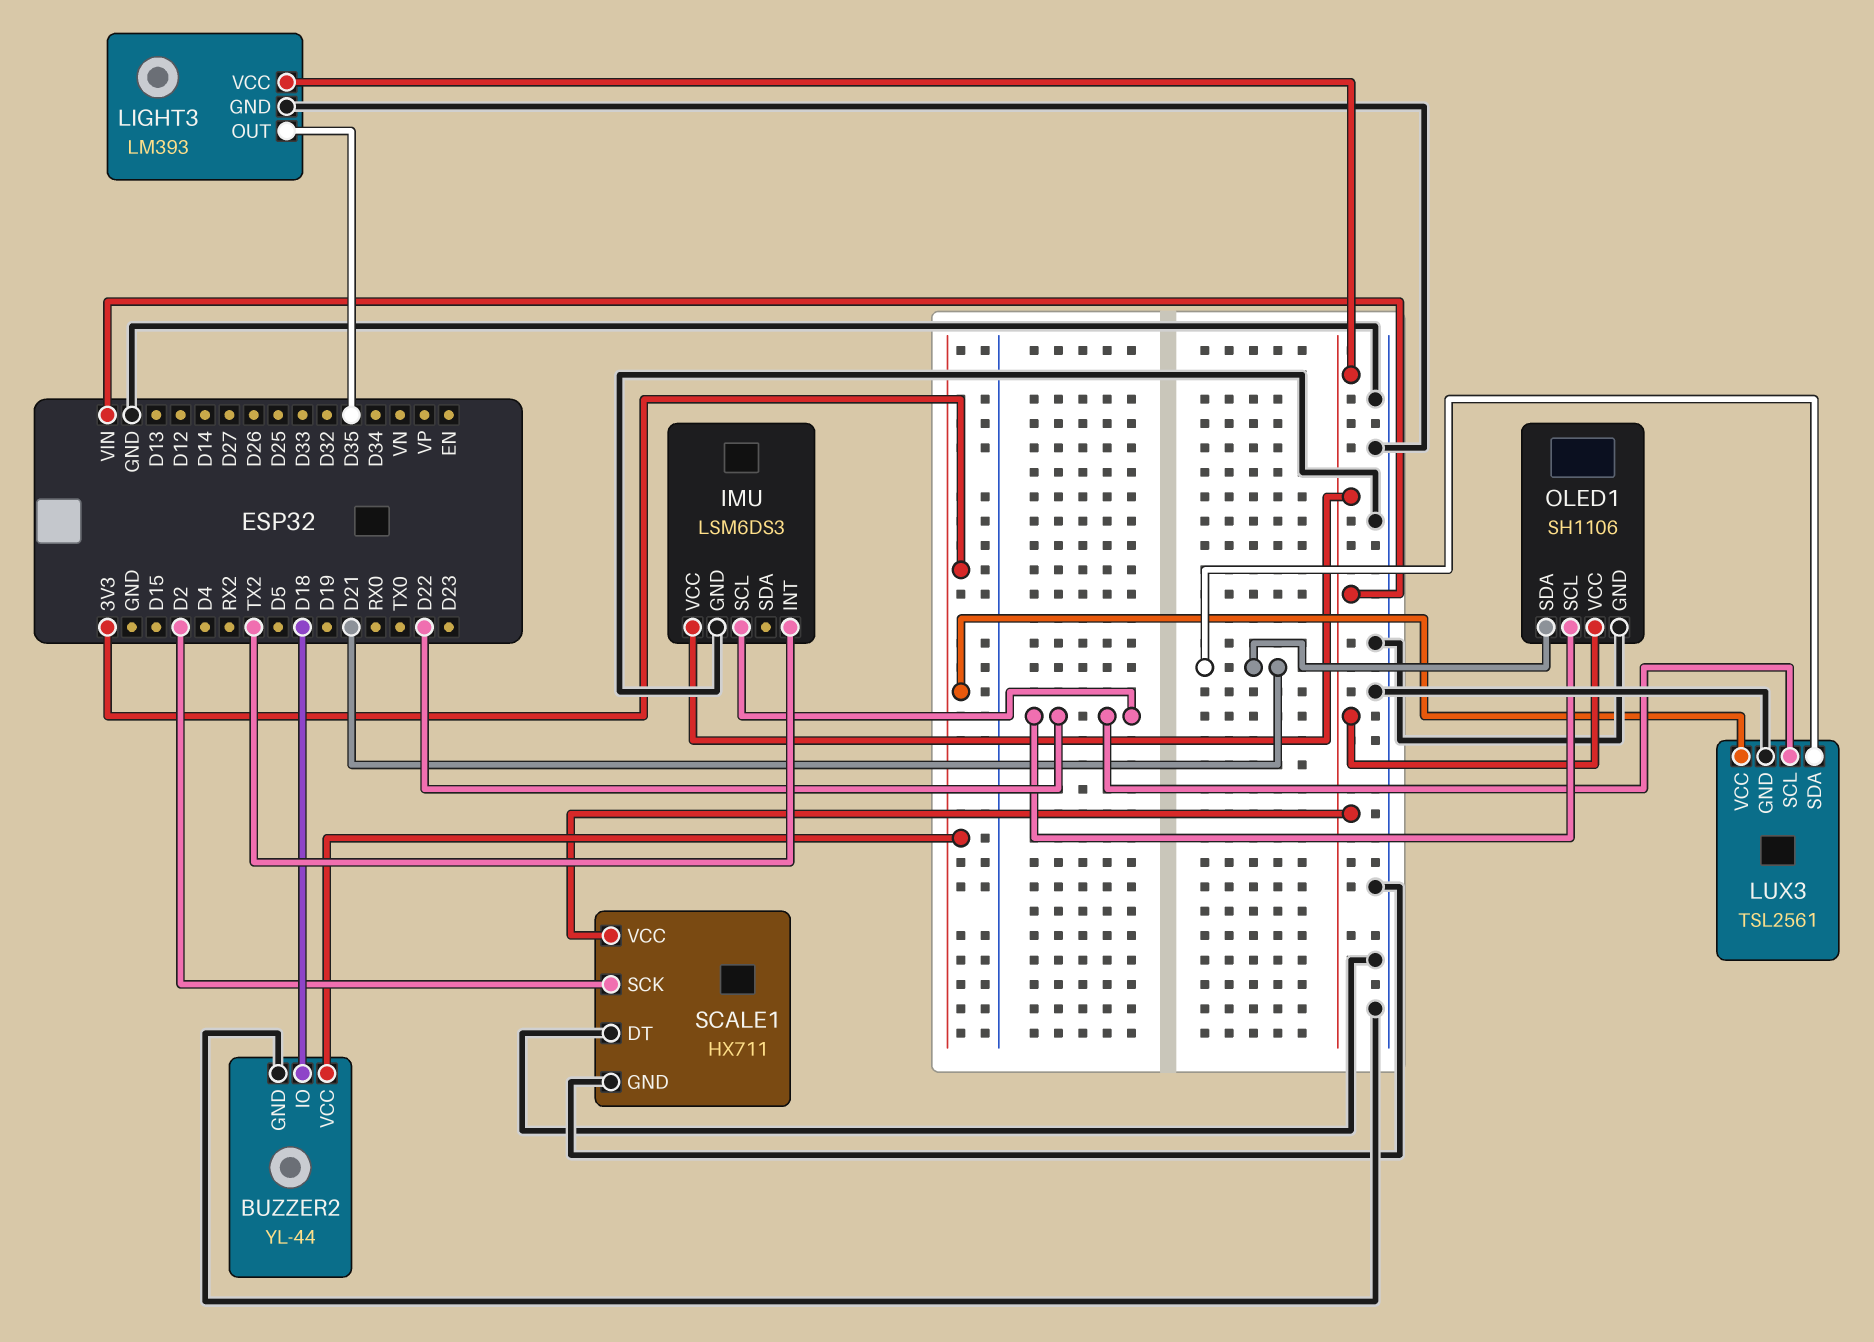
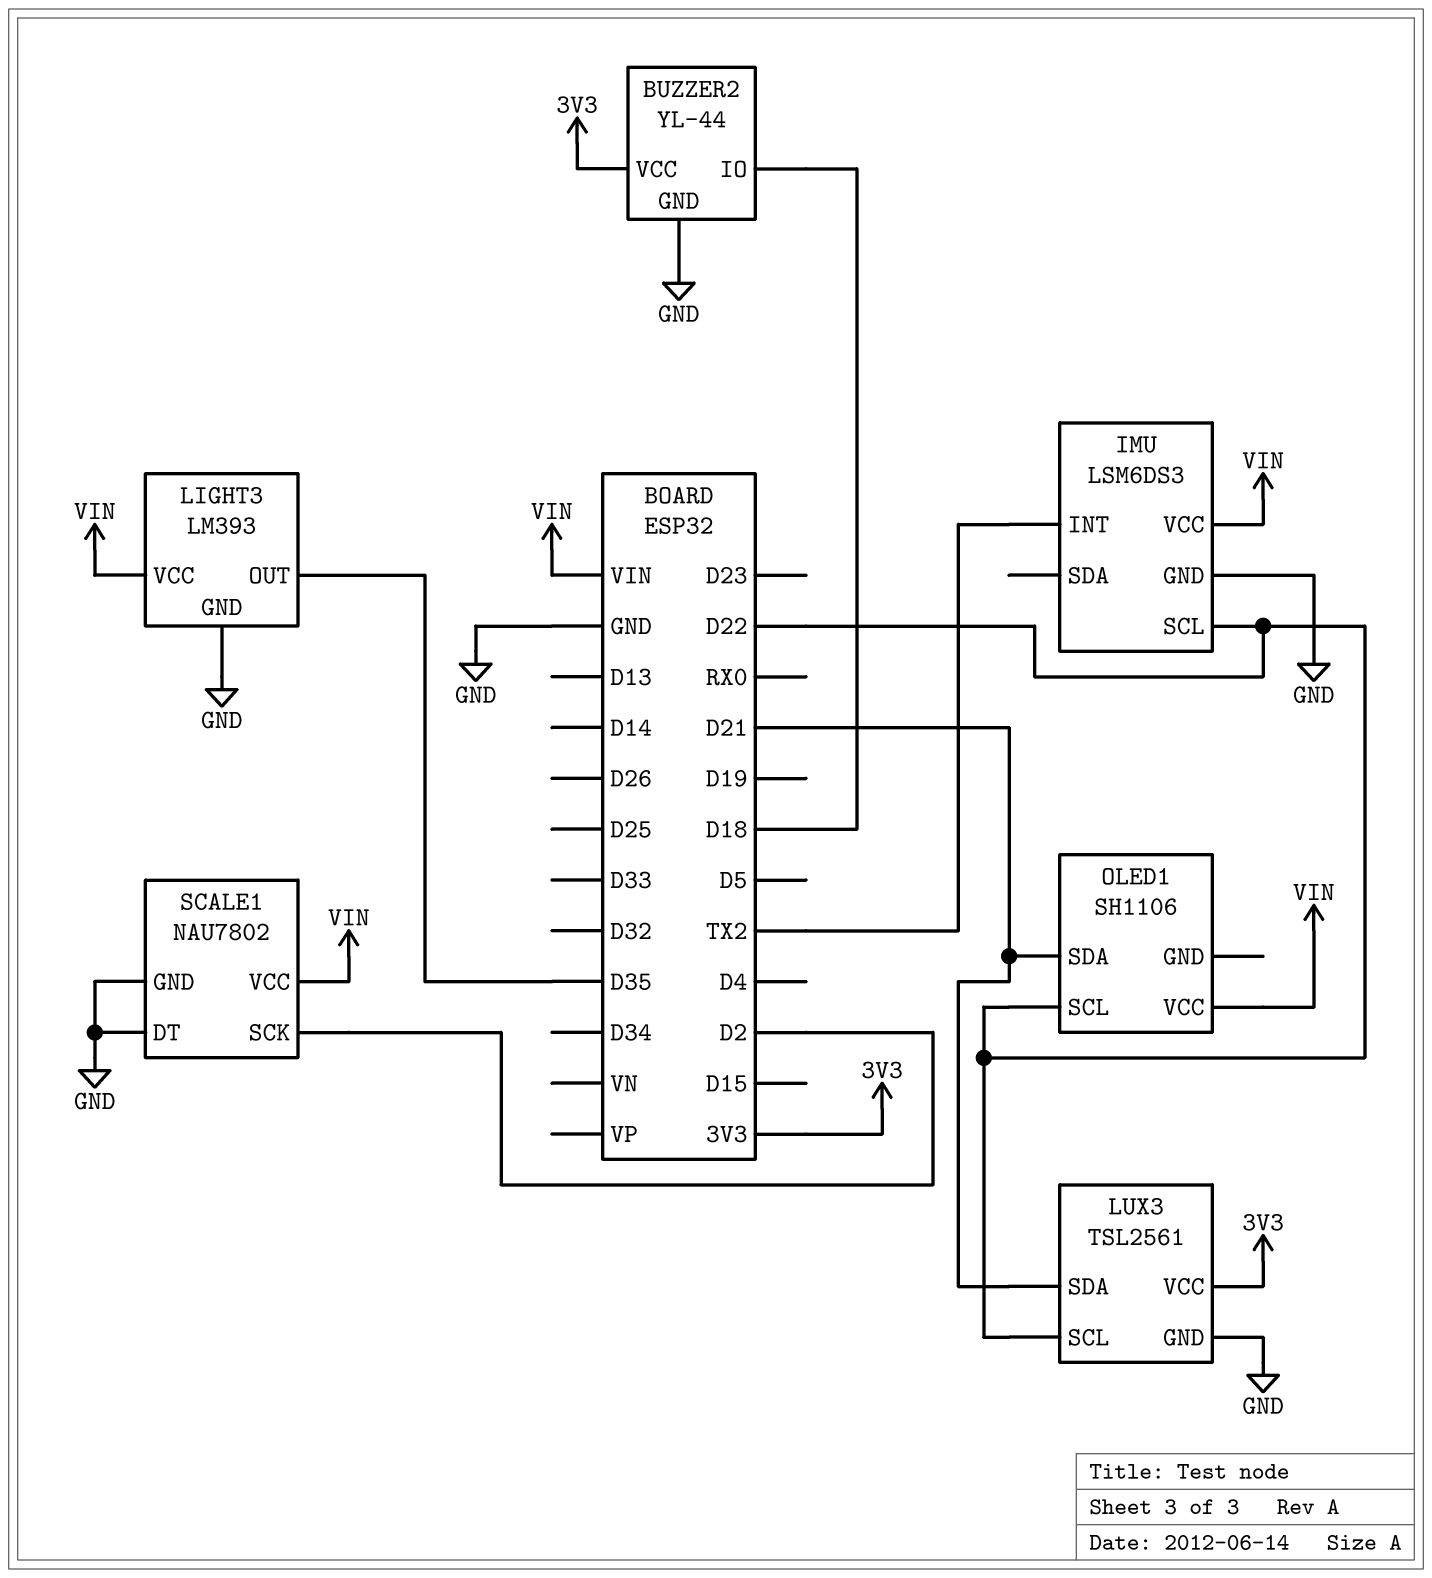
OLED1 pin GND: GND -> none
SCALE1: HX711 -> NAU7802

